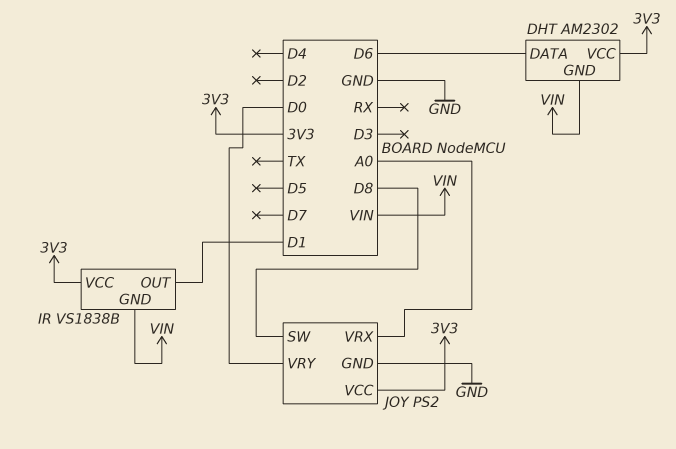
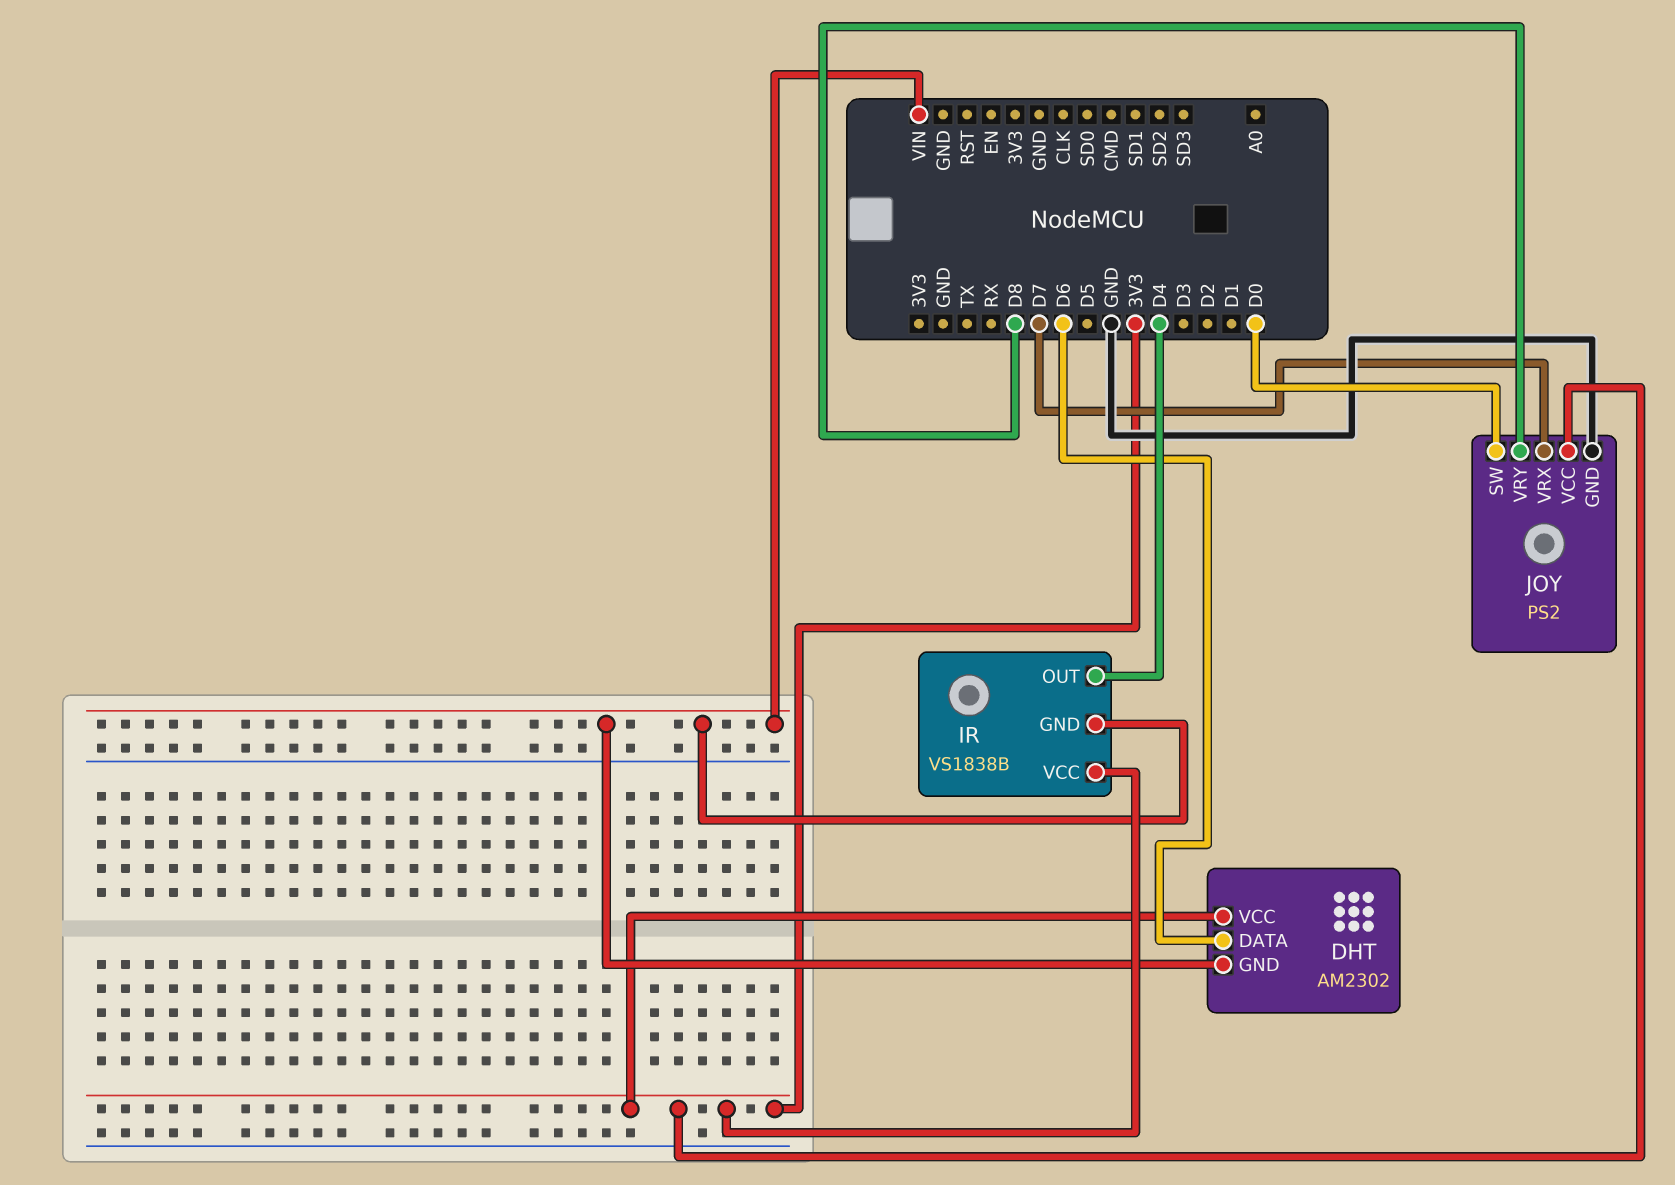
IR pin OUT: D1 -> D4
JOY pin SW: D8 -> D0
JOY pin VRX: A0 -> D7
JOY pin VRY: D0 -> D8

